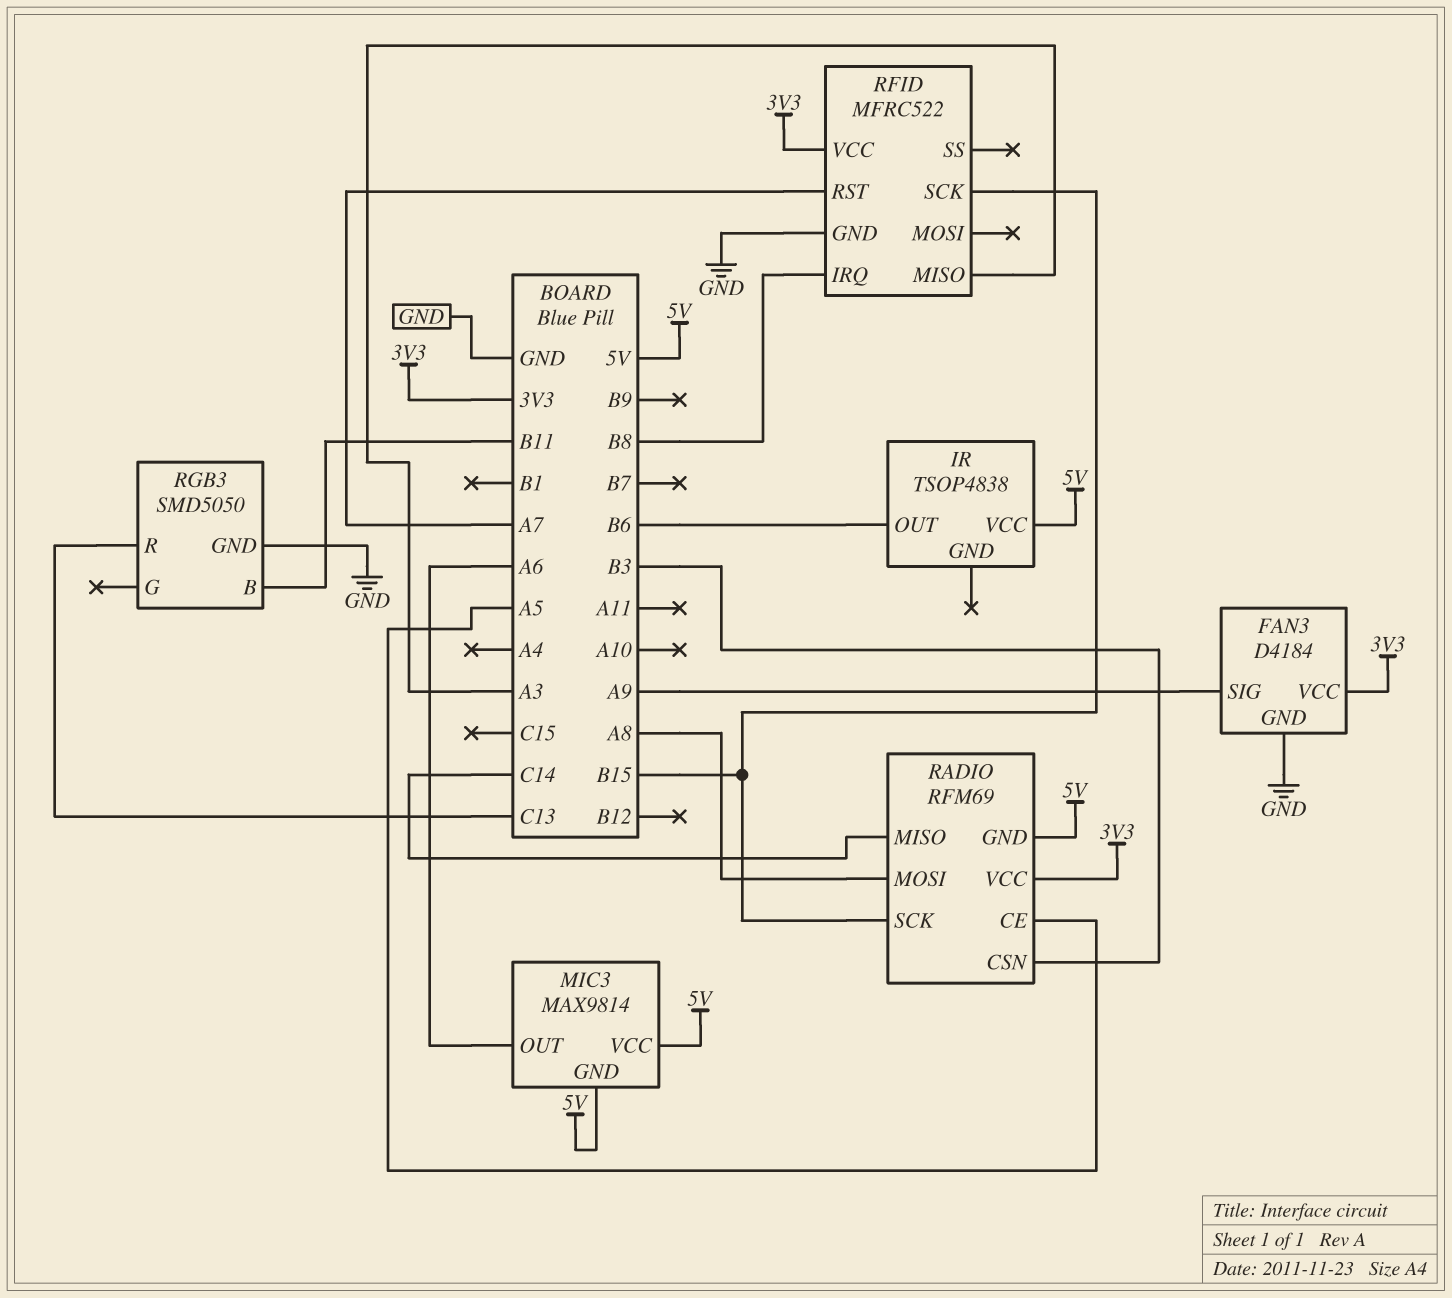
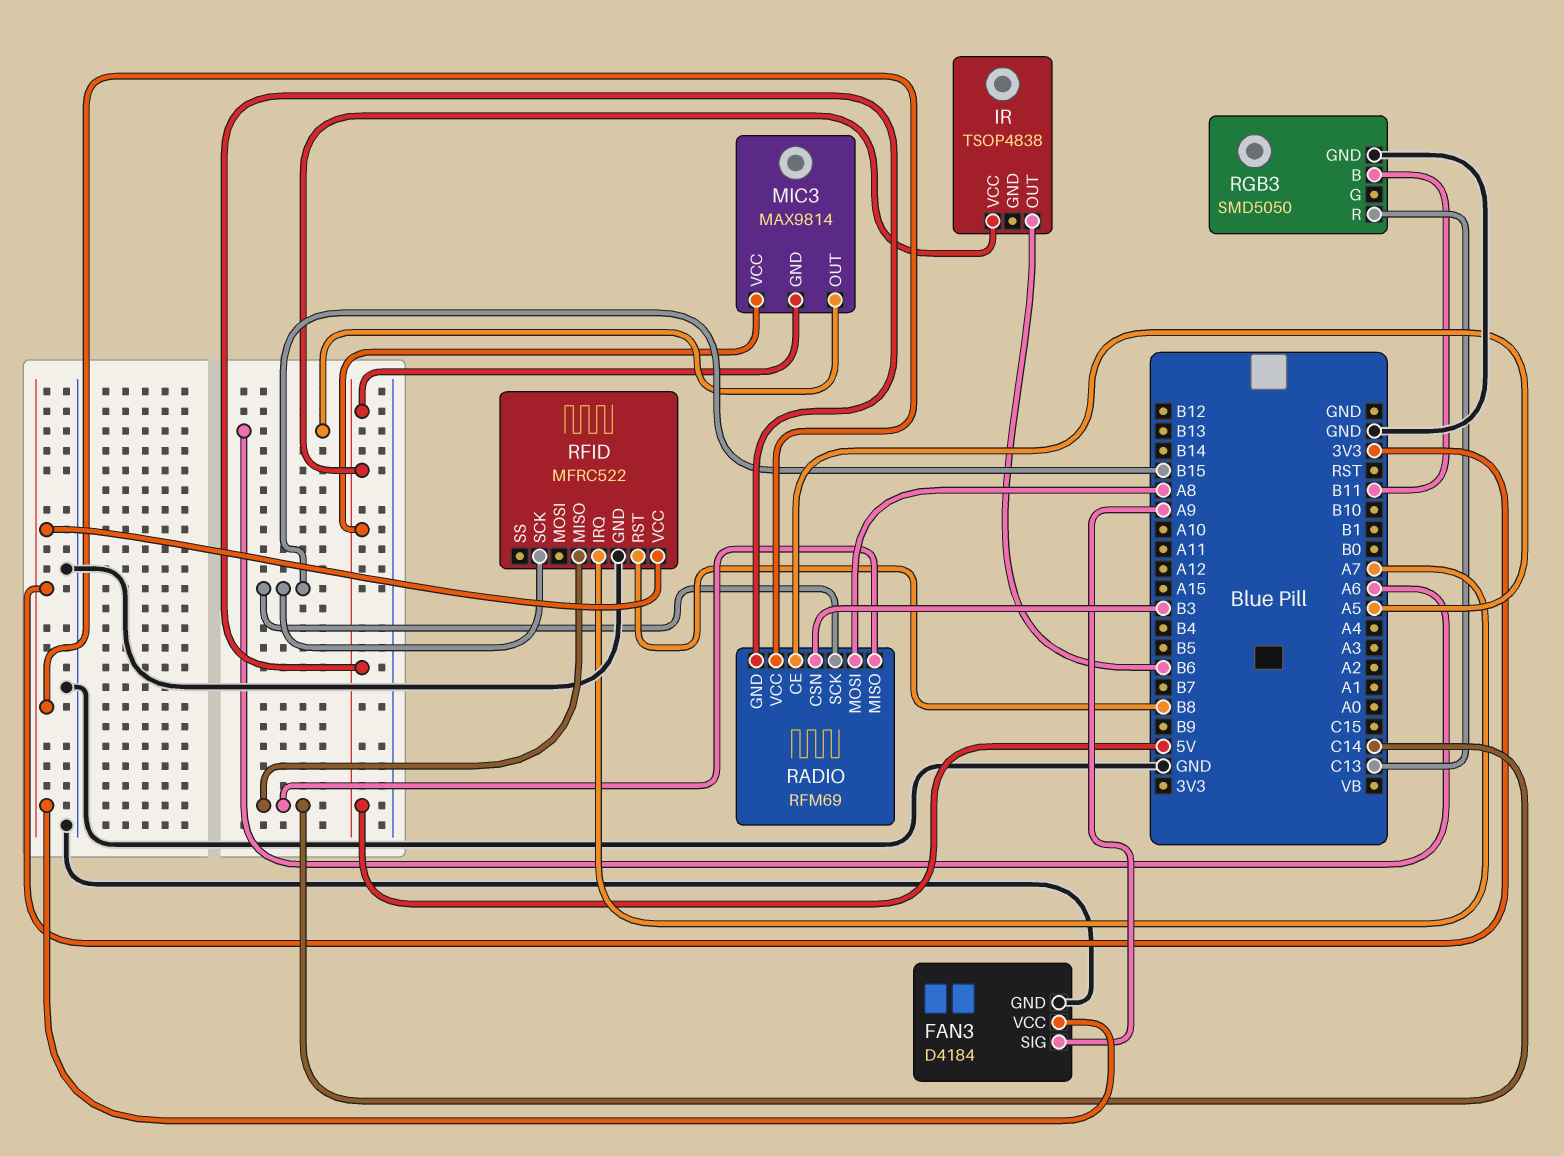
RFID pin IRQ: B8 -> A7
RFID pin MISO: A3 -> C14
RFID pin RST: A7 -> B8

